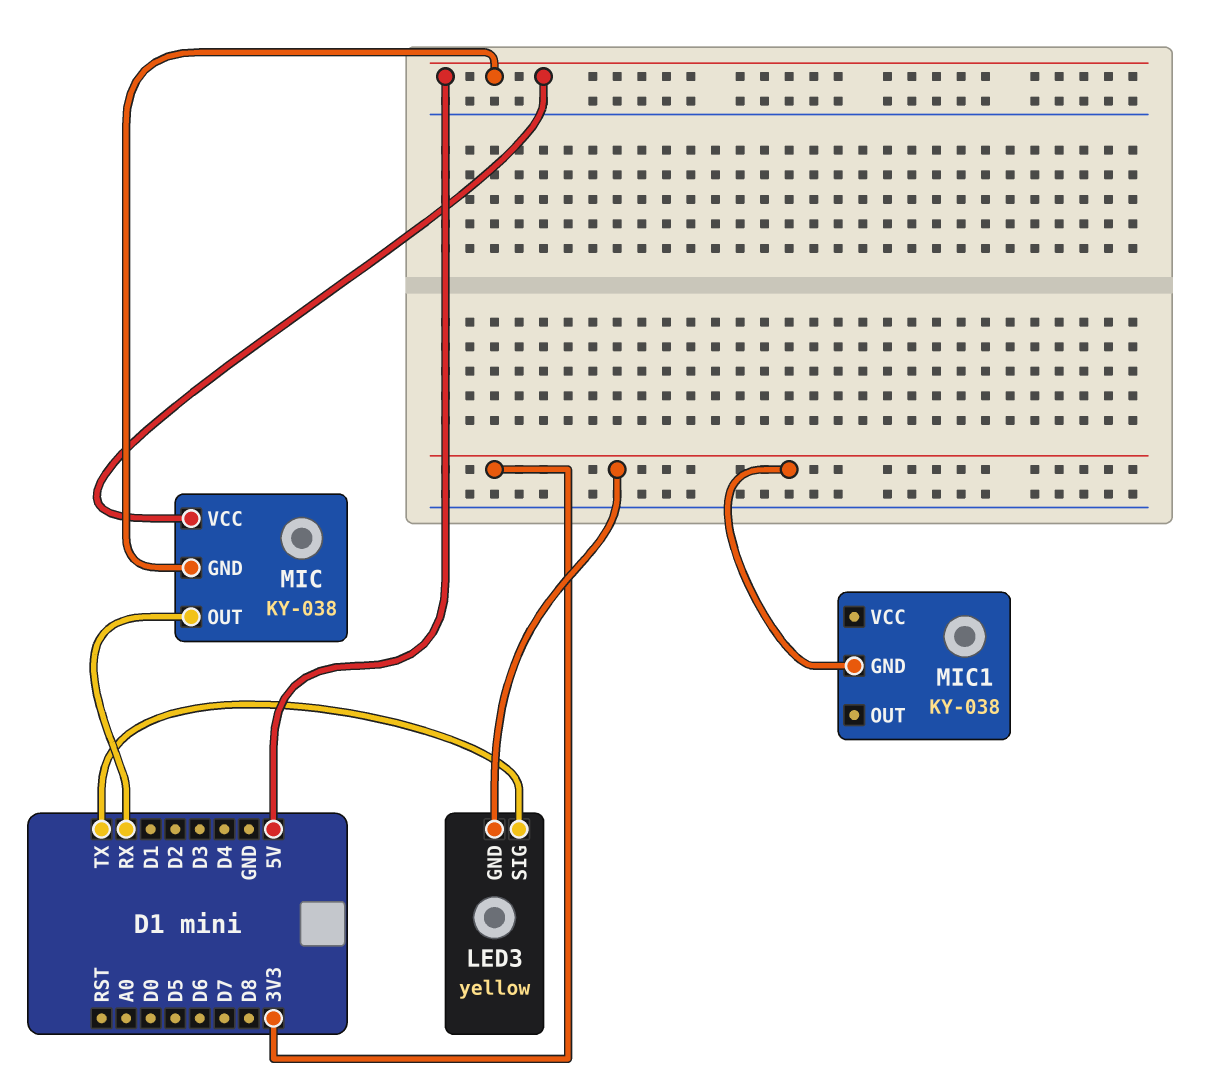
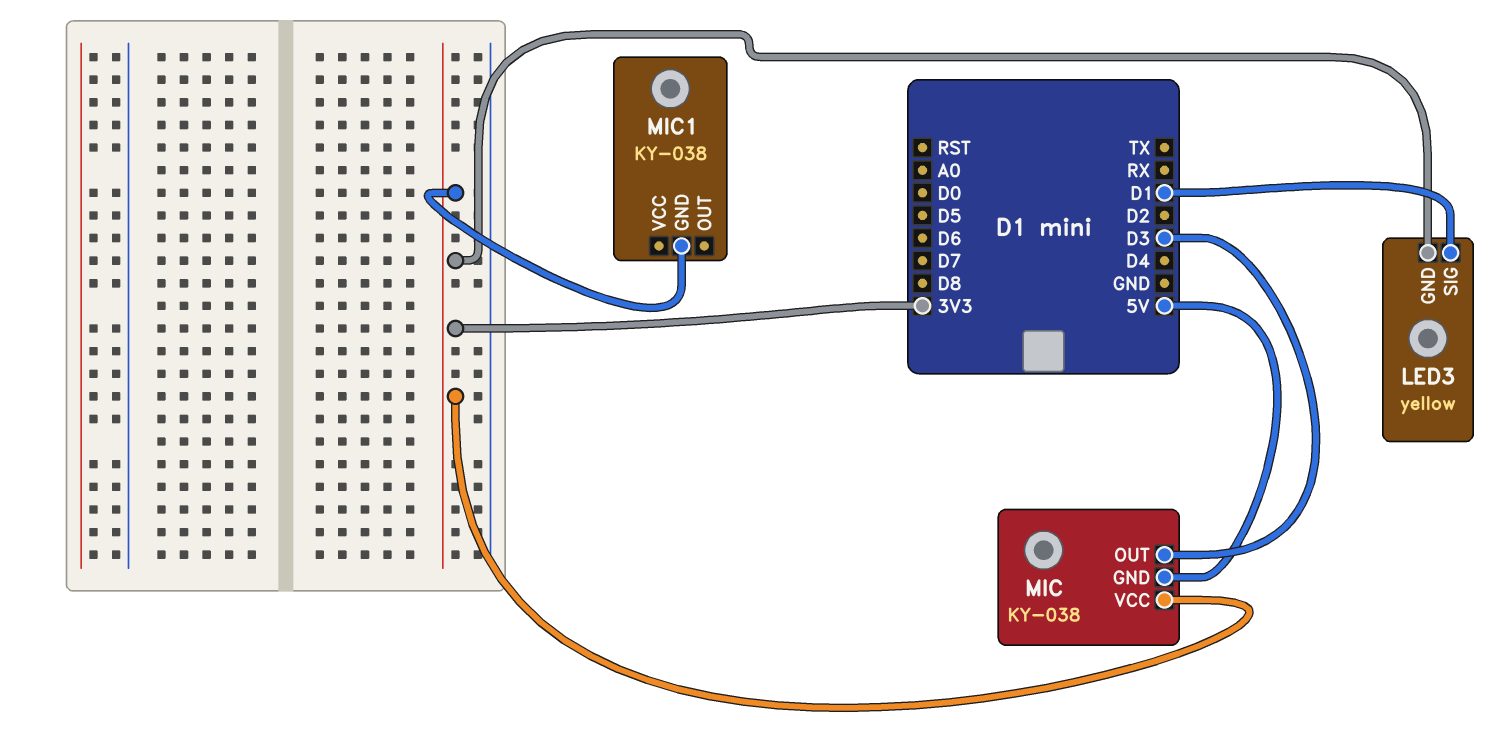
LED3 pin SIG: TX -> D1
MIC pin OUT: RX -> D3
MIC pin VCC: 5V -> 3V3

